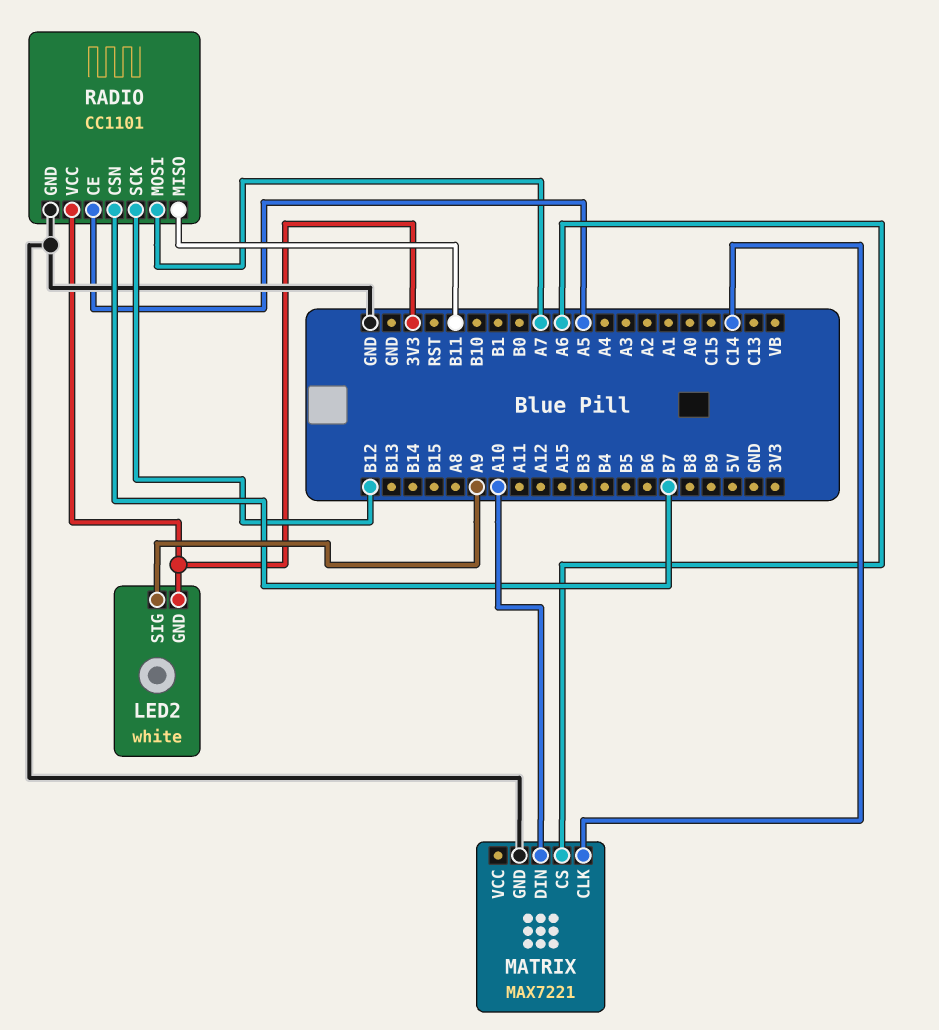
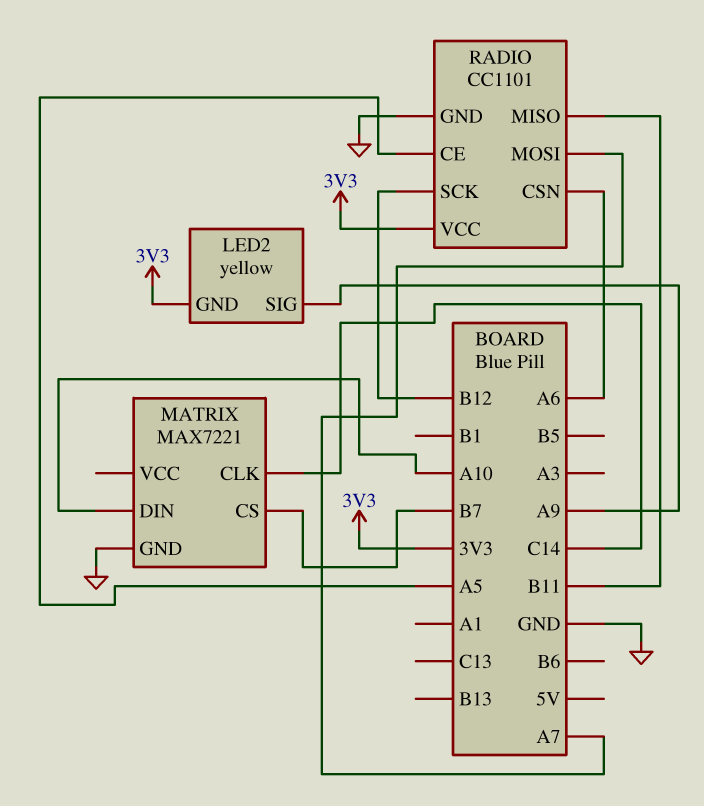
LED2: white -> yellow
MATRIX pin CS: A6 -> B7
RADIO pin CSN: B7 -> A6

